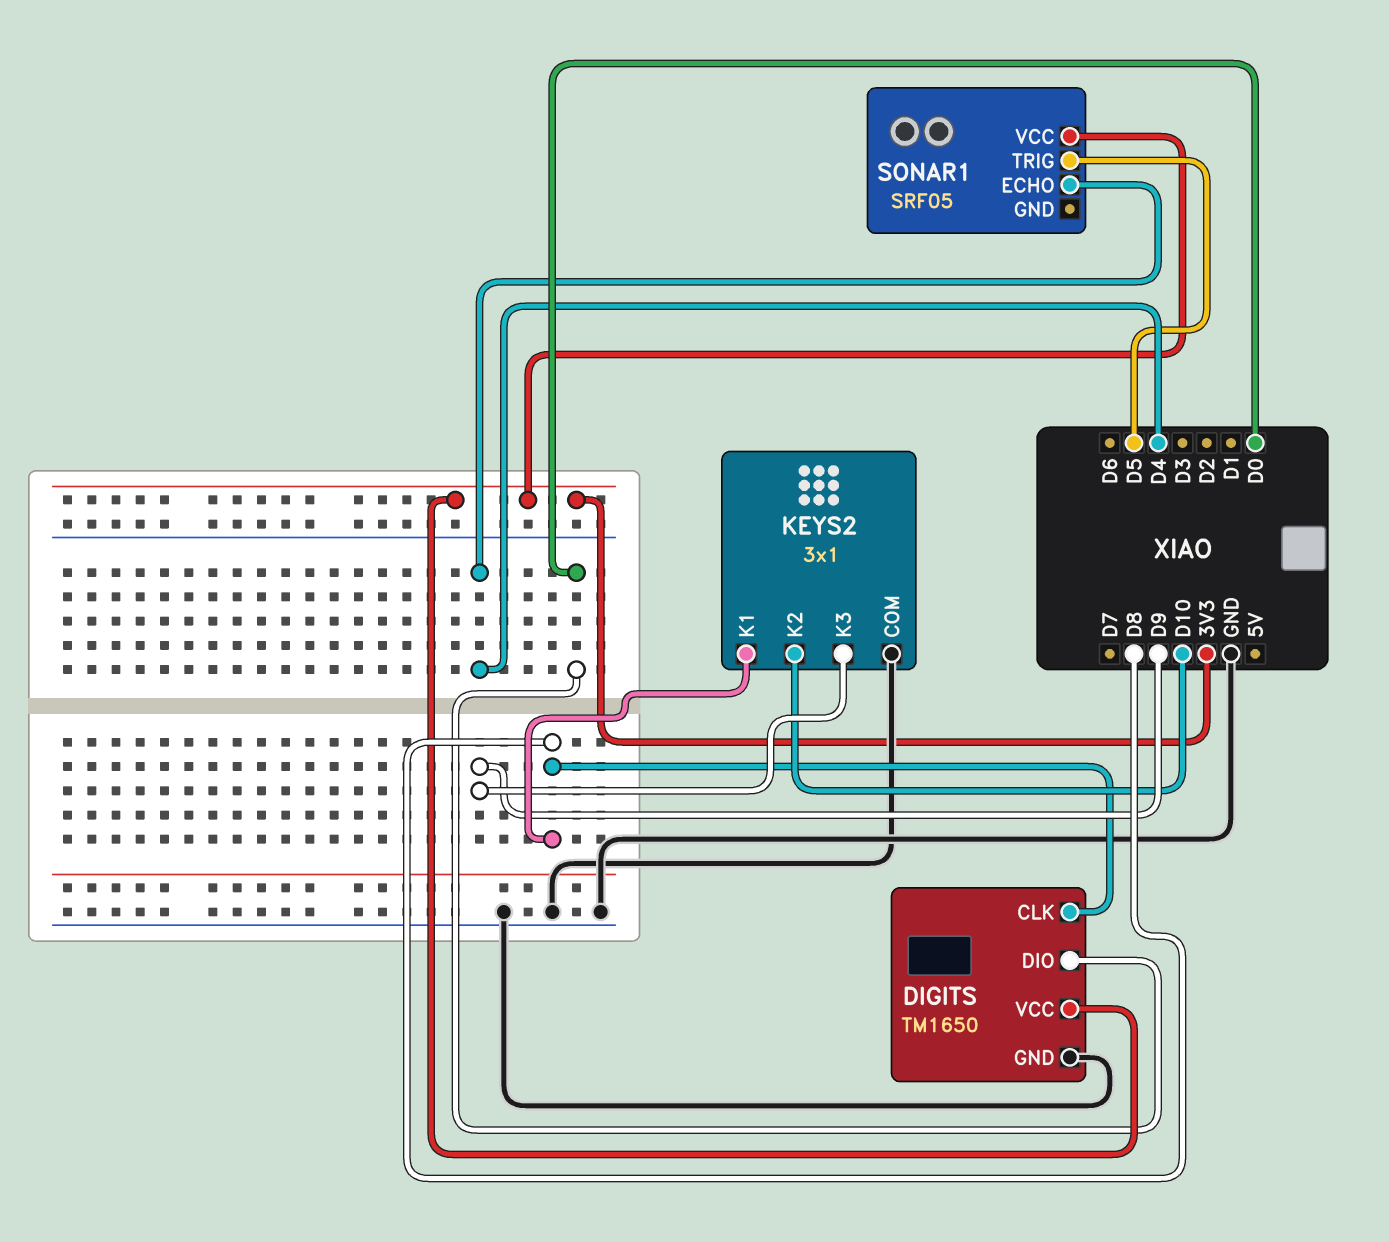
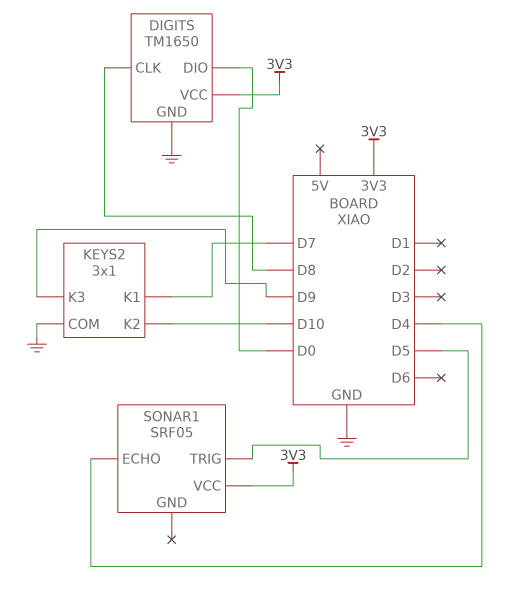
KEYS2 pin K1: D8 -> D7

